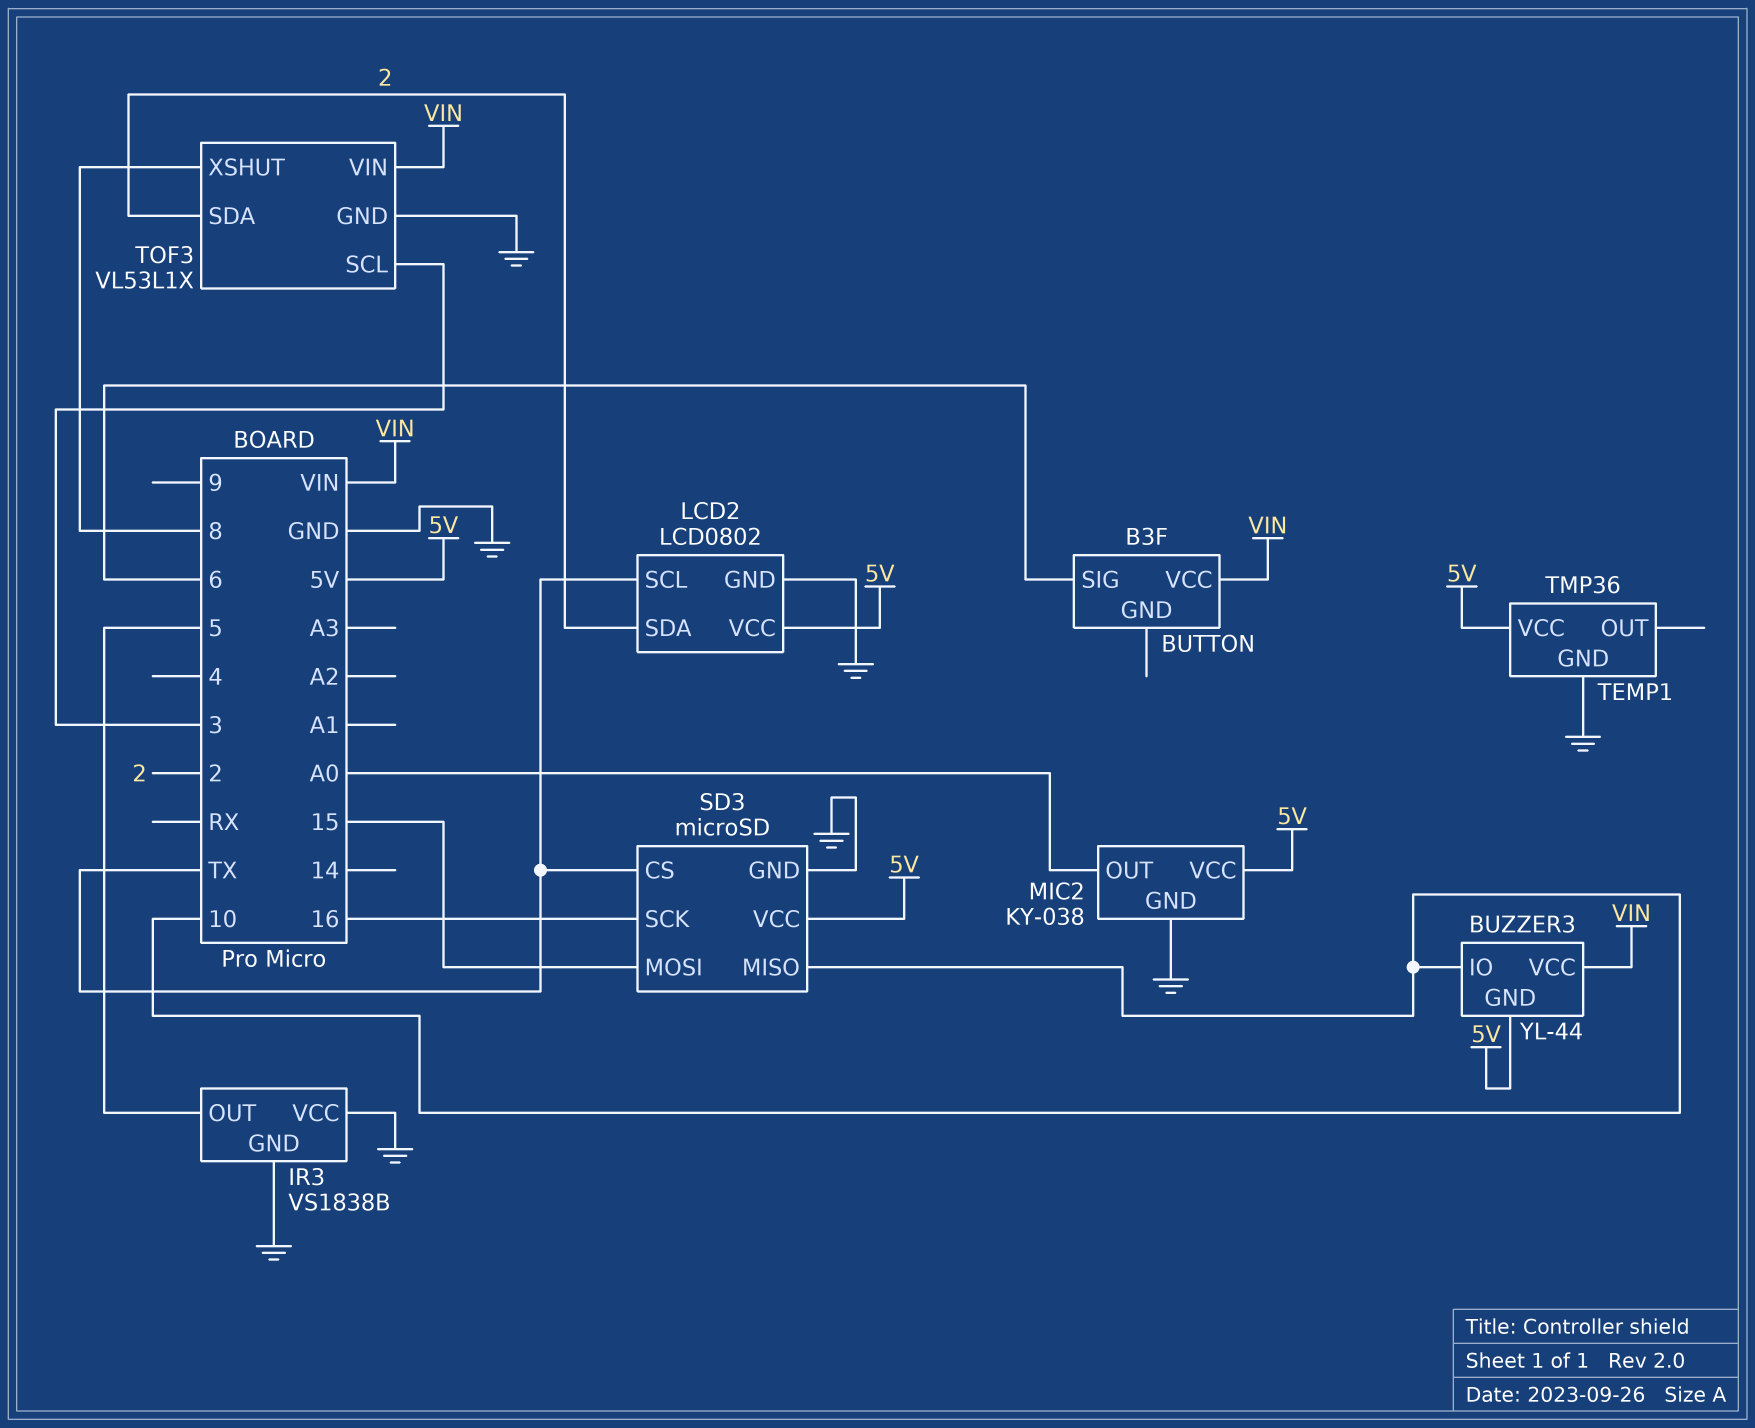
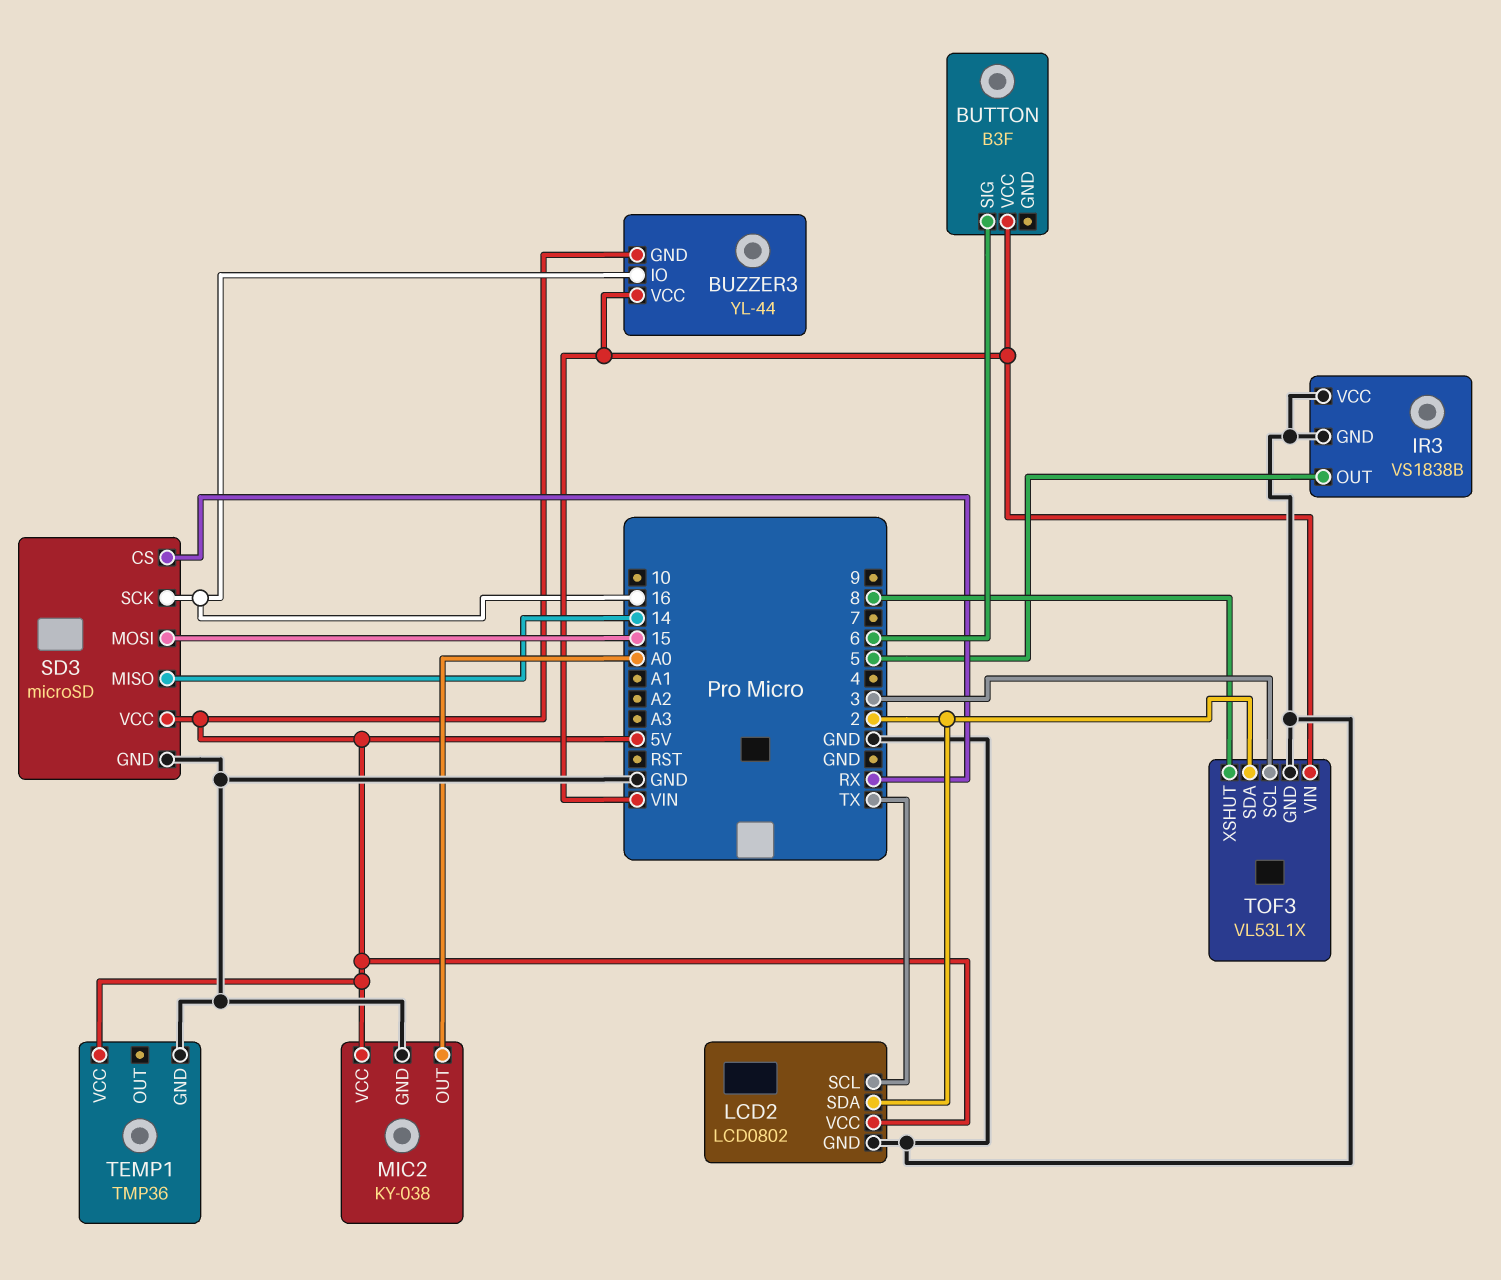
BUZZER3 pin IO: 10 -> 16
SD3 pin CS: TX -> RX
SD3 pin MISO: 10 -> 14

